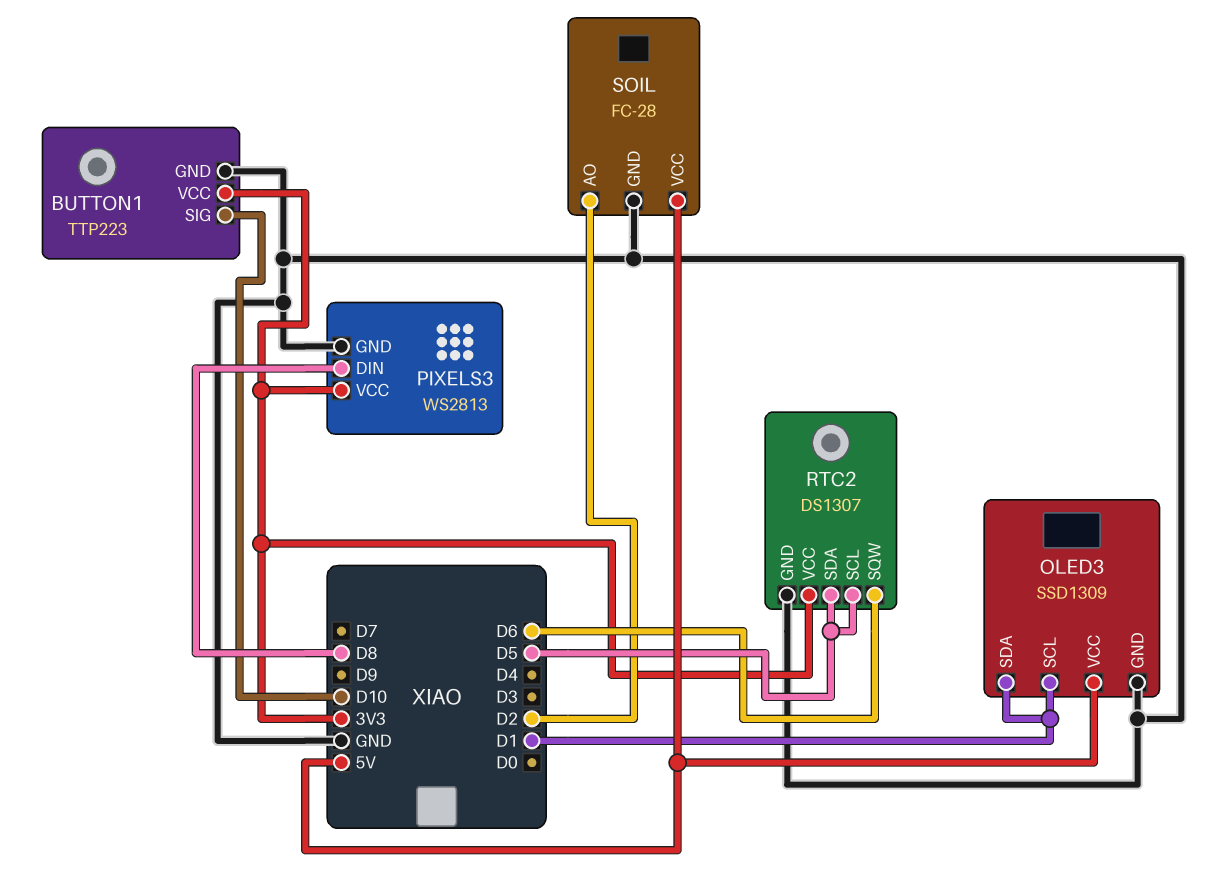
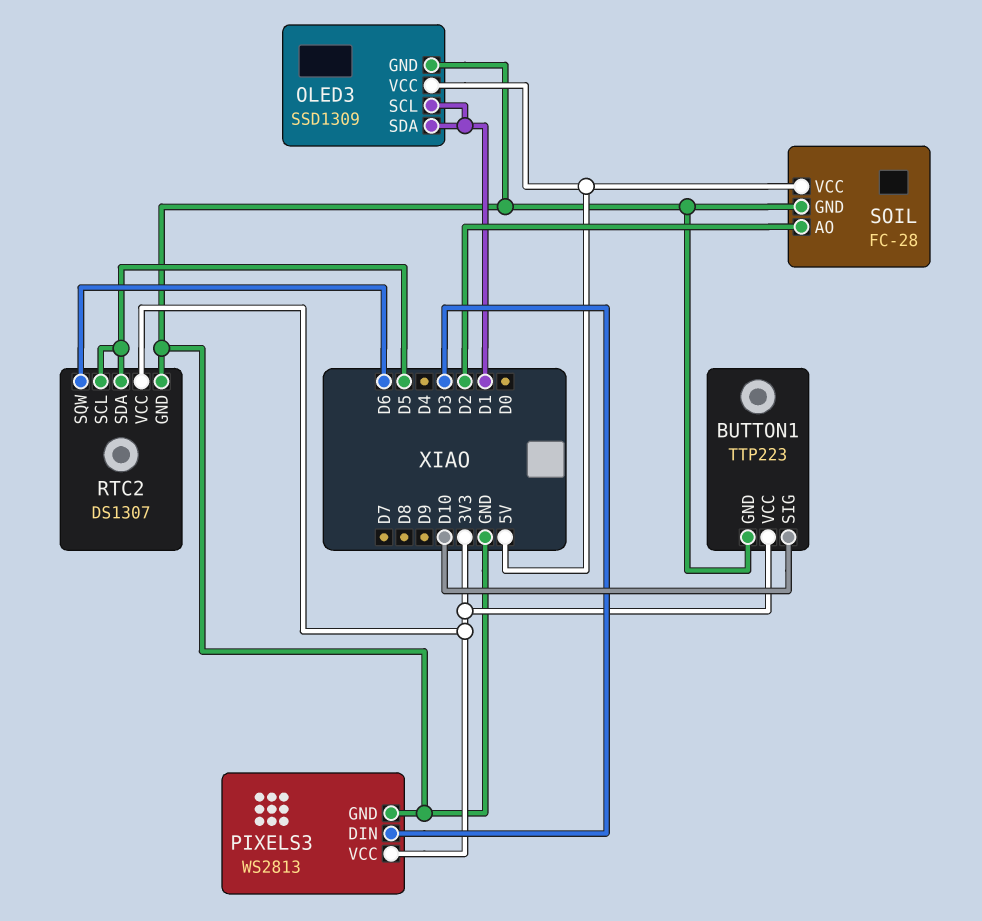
PIXELS3 pin DIN: D8 -> D3

